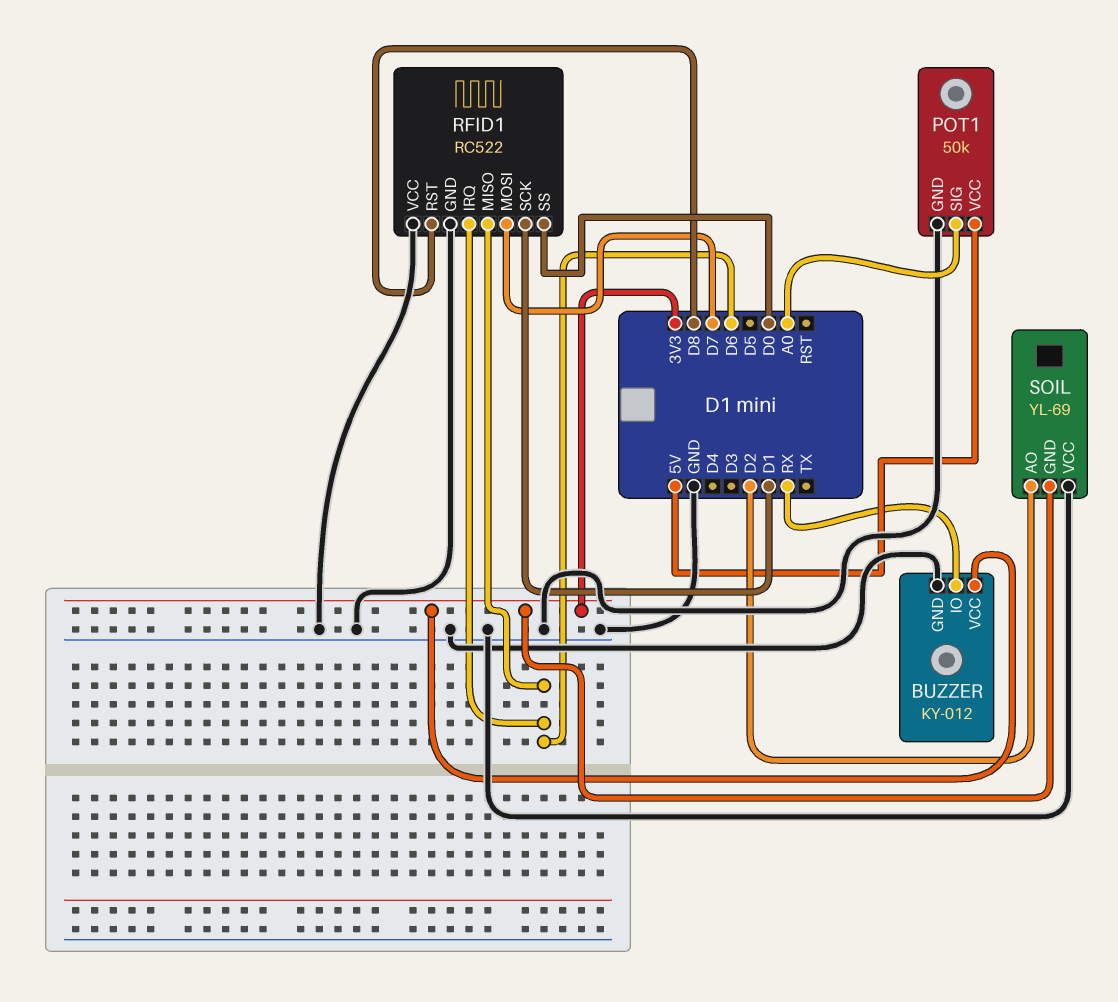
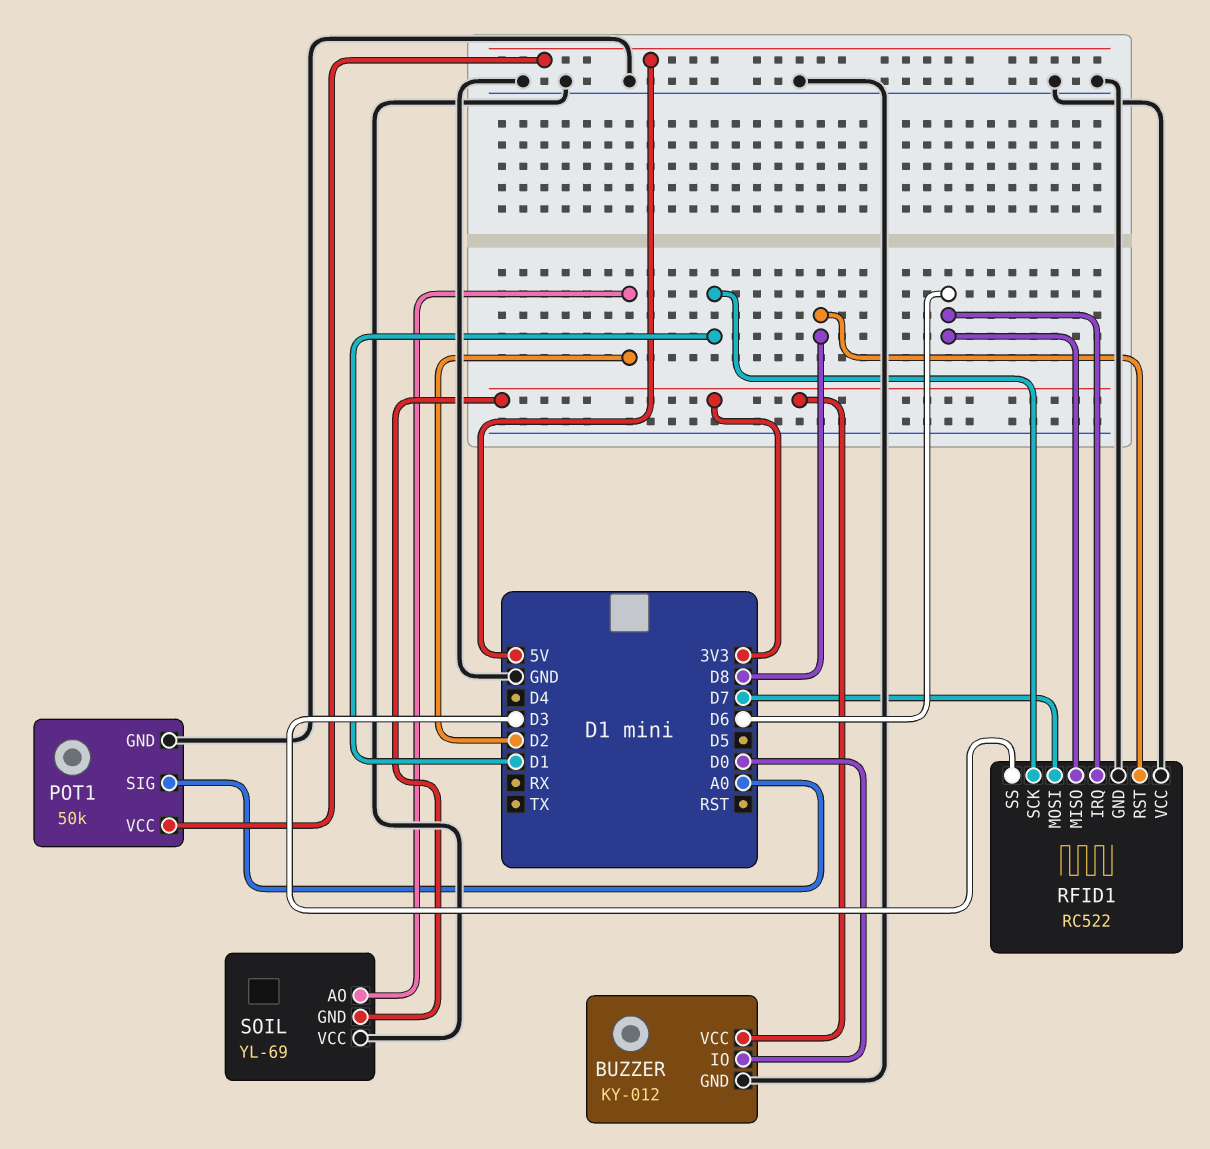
BUZZER pin IO: RX -> D0
RFID1 pin SS: D0 -> D3

